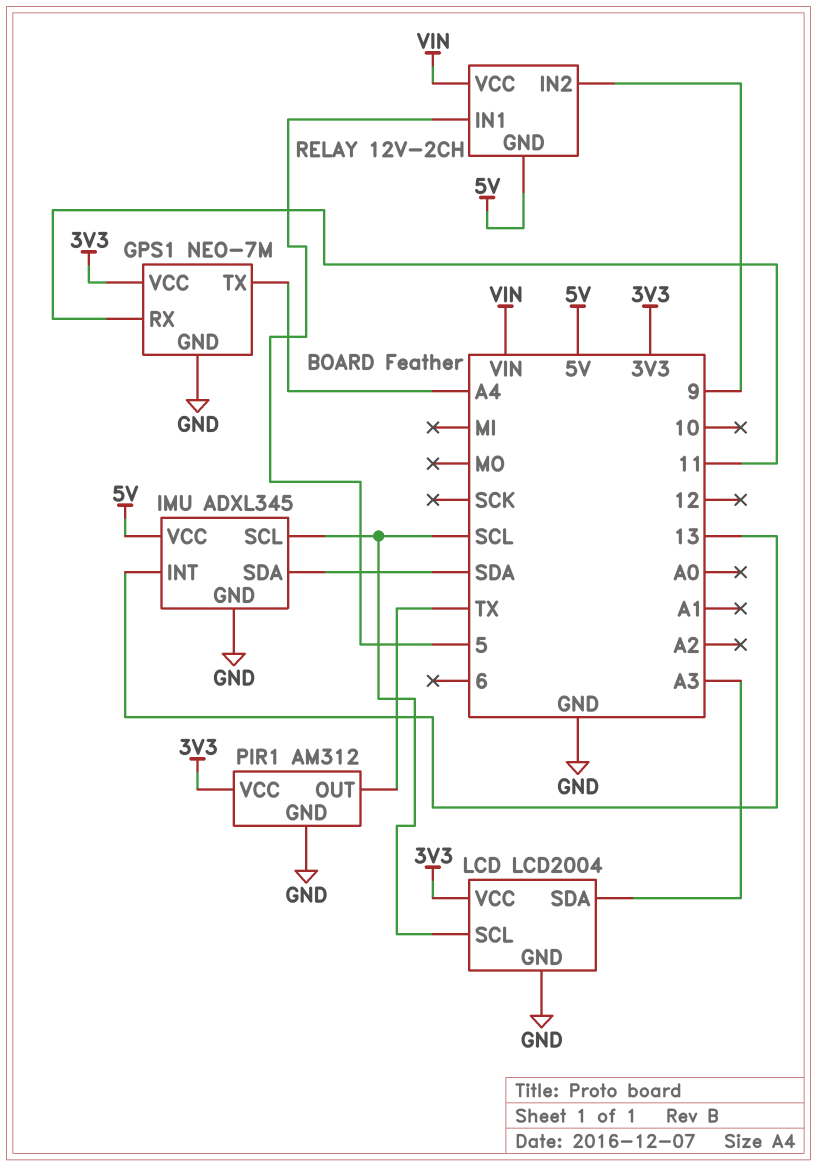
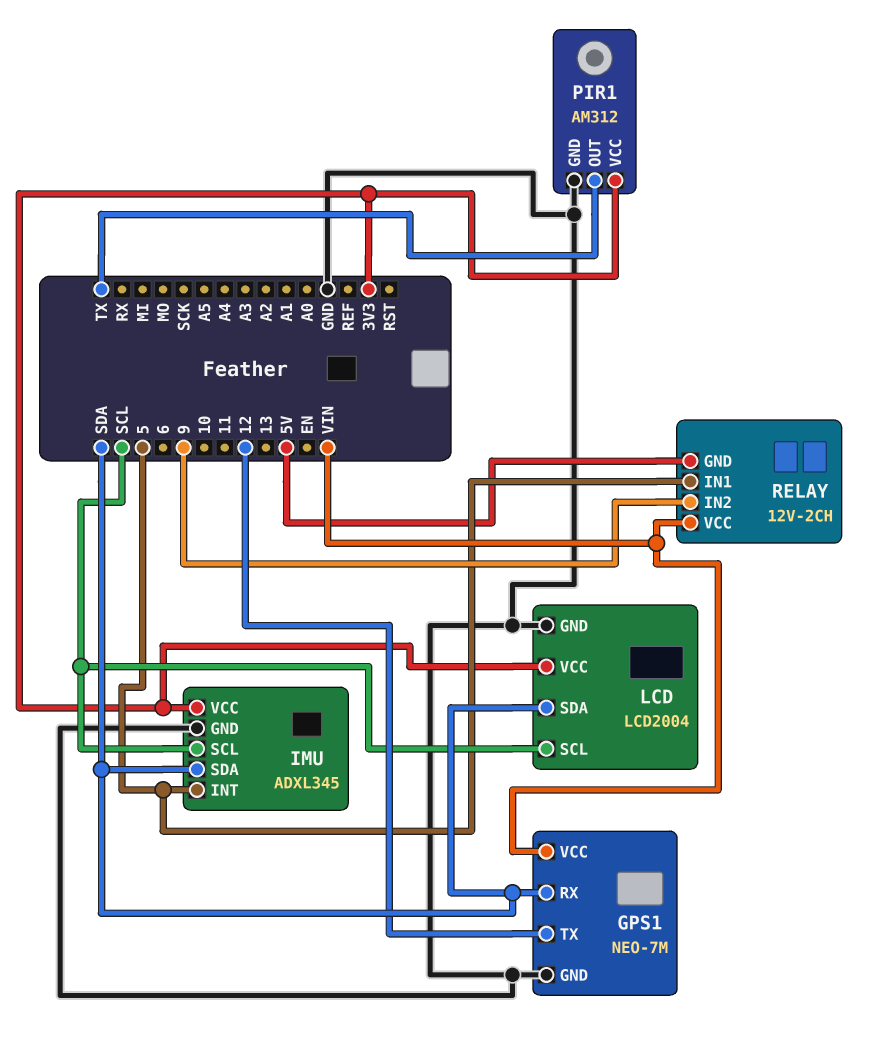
GPS1 pin RX: 11 -> SDA
GPS1 pin TX: A4 -> 12
GPS1 pin VCC: 3V3 -> VIN
IMU pin INT: 13 -> 5
IMU pin VCC: 5V -> 3V3
LCD pin SDA: A3 -> SDA

